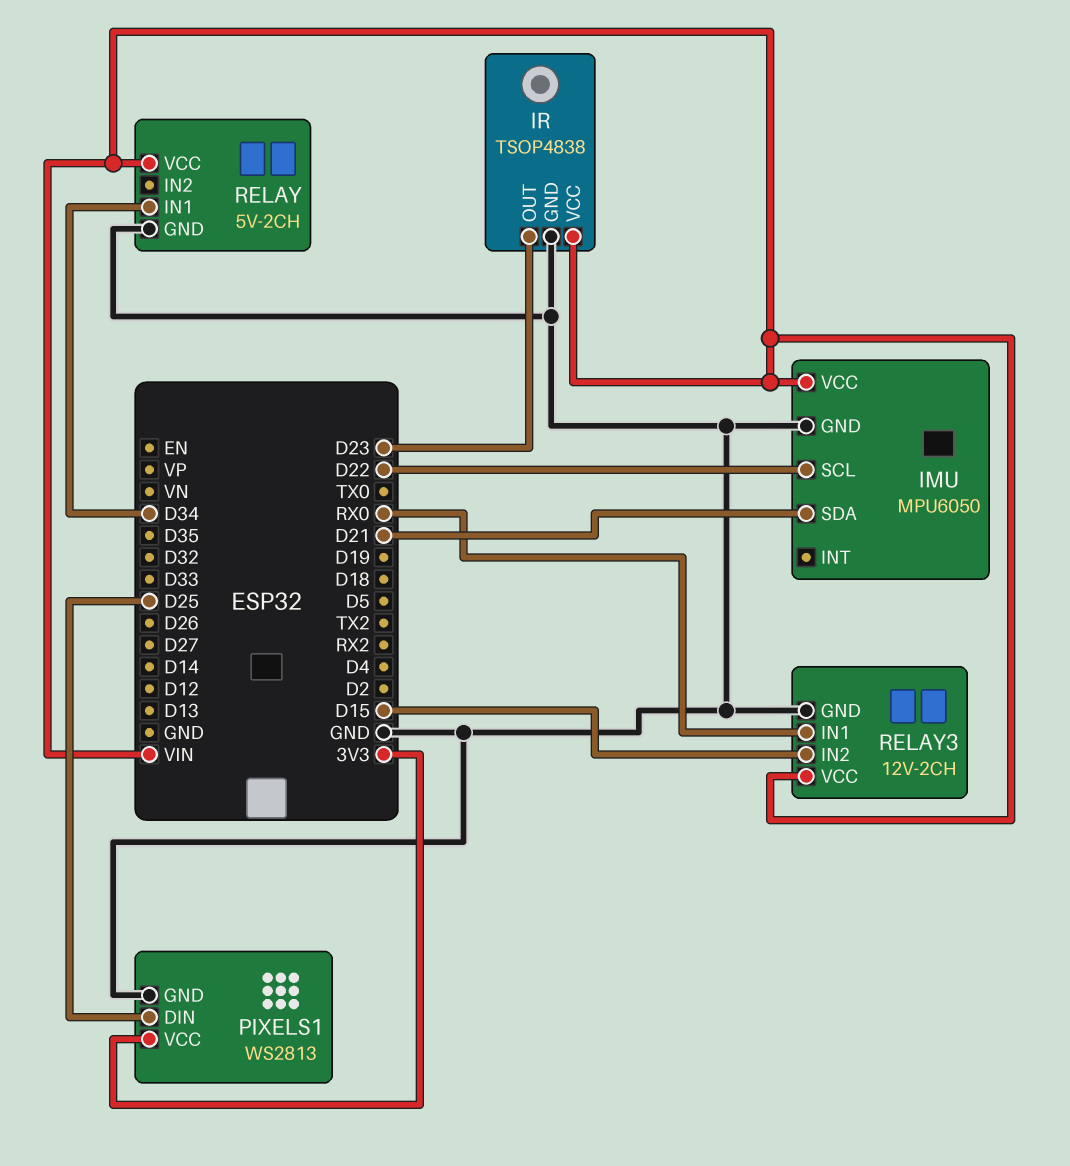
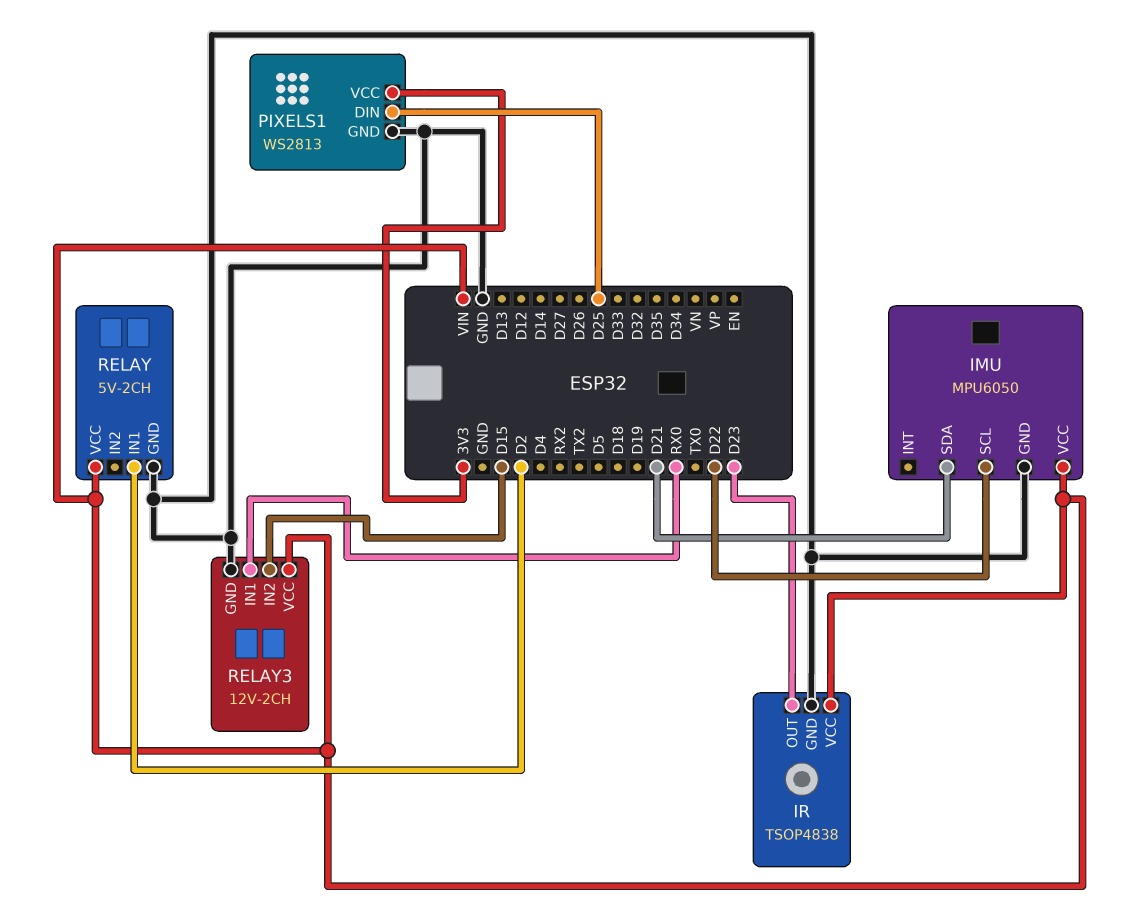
RELAY pin IN1: D34 -> D2

